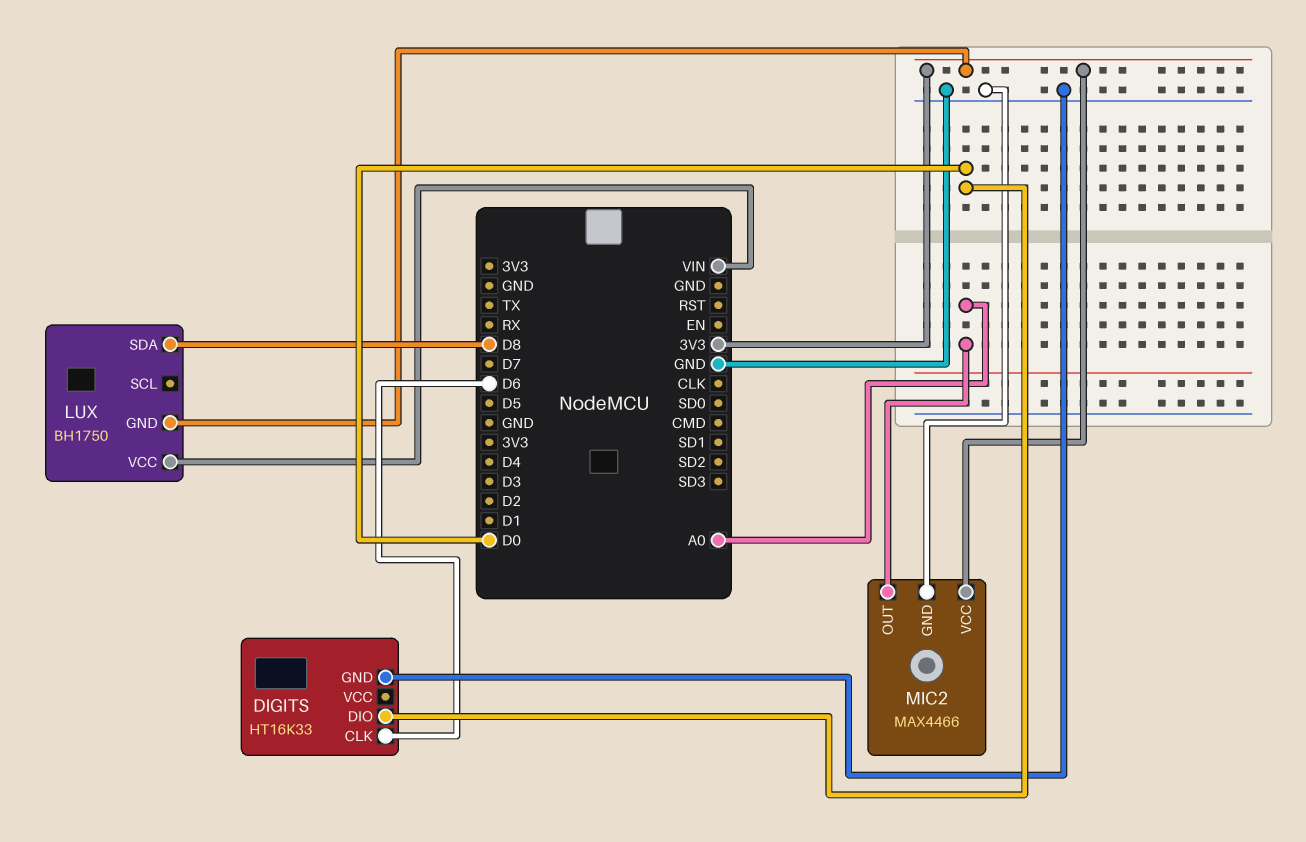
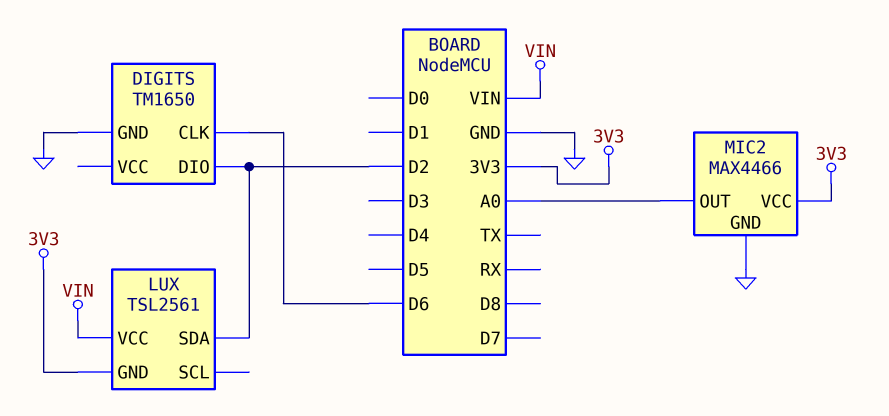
DIGITS: HT16K33 -> TM1650
DIGITS pin DIO: D0 -> D2
LUX: BH1750 -> TSL2561
LUX pin SDA: D8 -> D2

